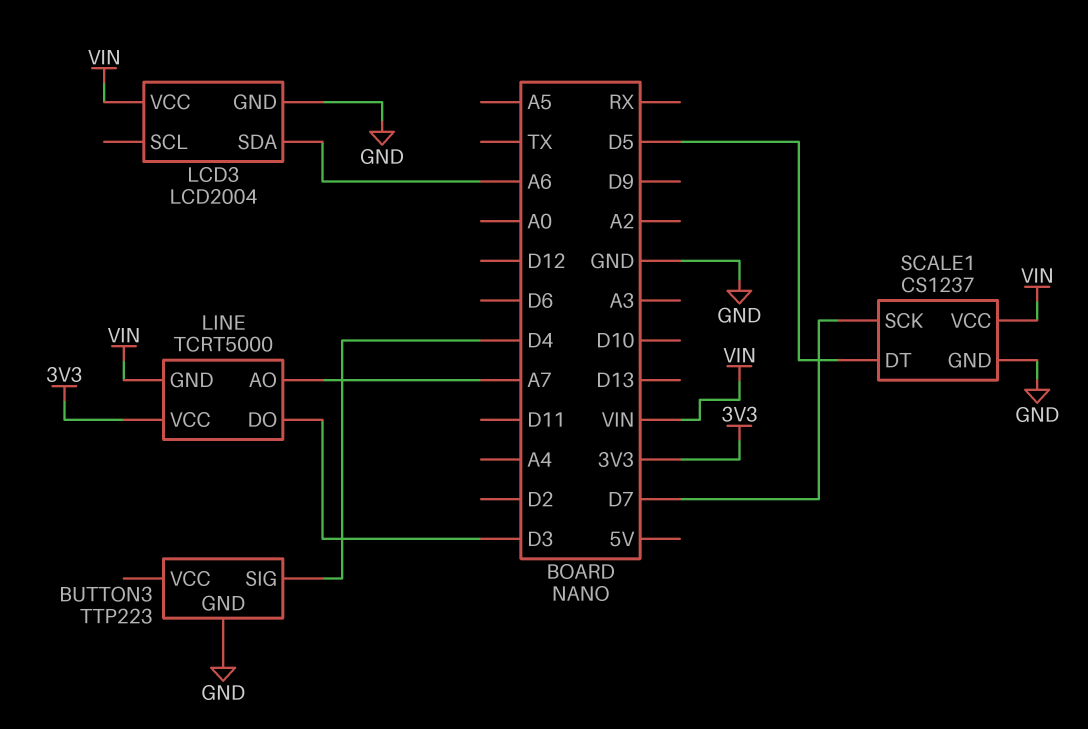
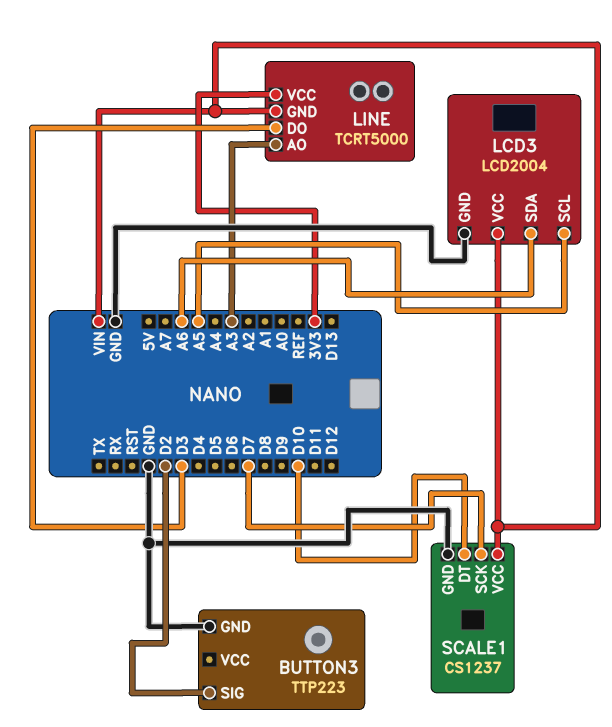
BUTTON3 pin SIG: D4 -> D2
LCD3 pin SCL: none -> A5
LINE pin AO: A7 -> A3
SCALE1 pin DT: D5 -> D10

